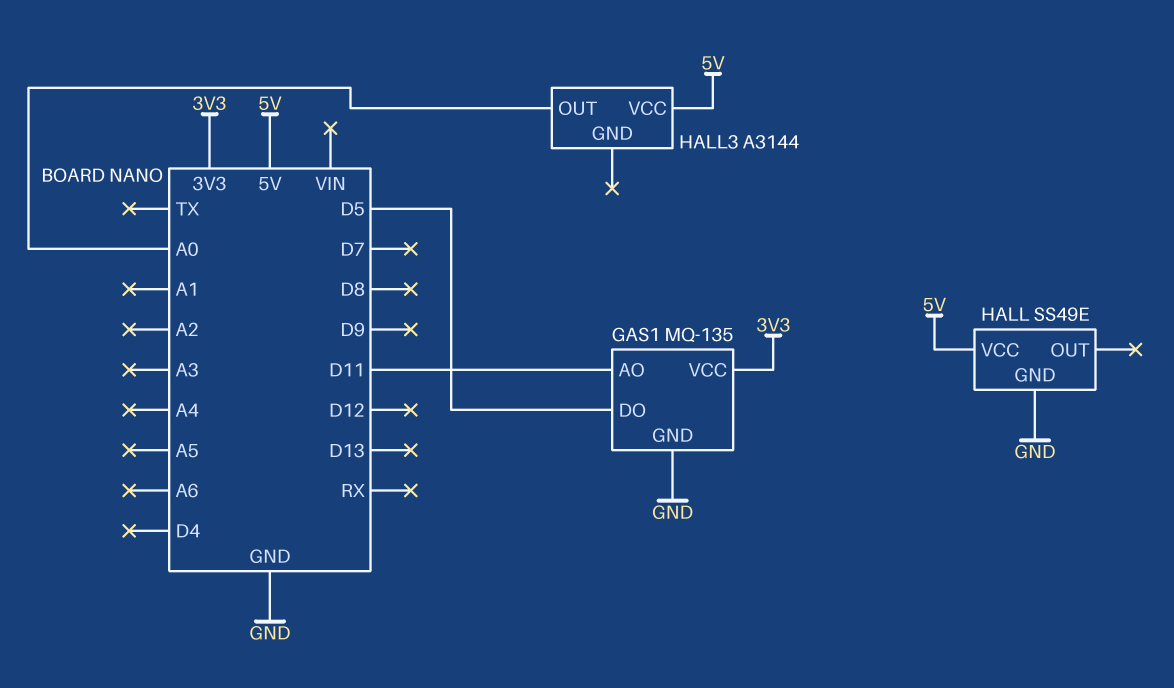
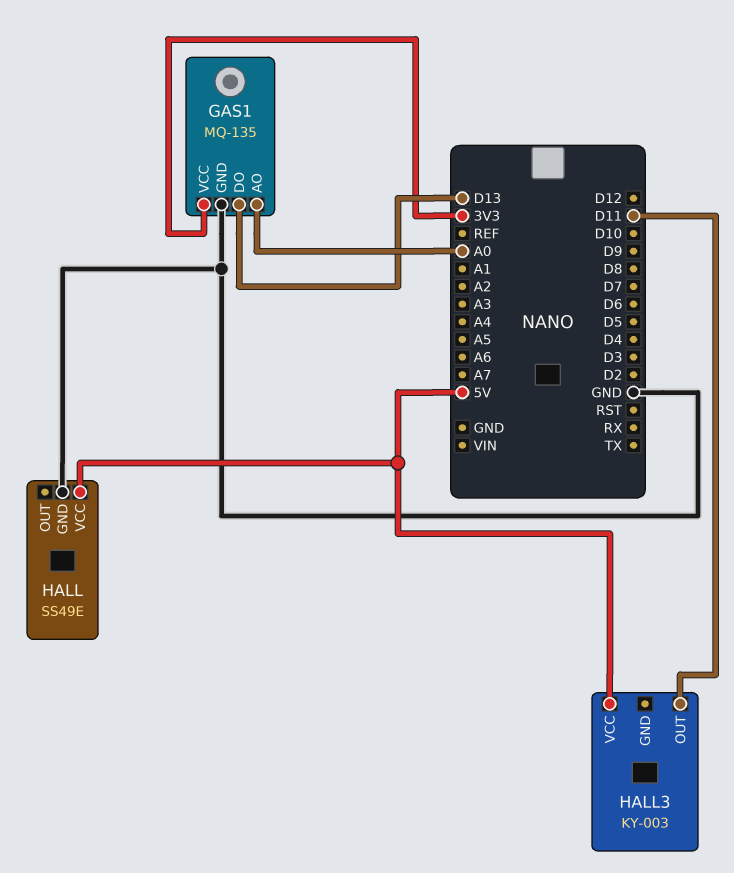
GAS1 pin AO: D11 -> A0
GAS1 pin DO: D5 -> D13
HALL3: A3144 -> KY-003
HALL3 pin OUT: A0 -> D11

